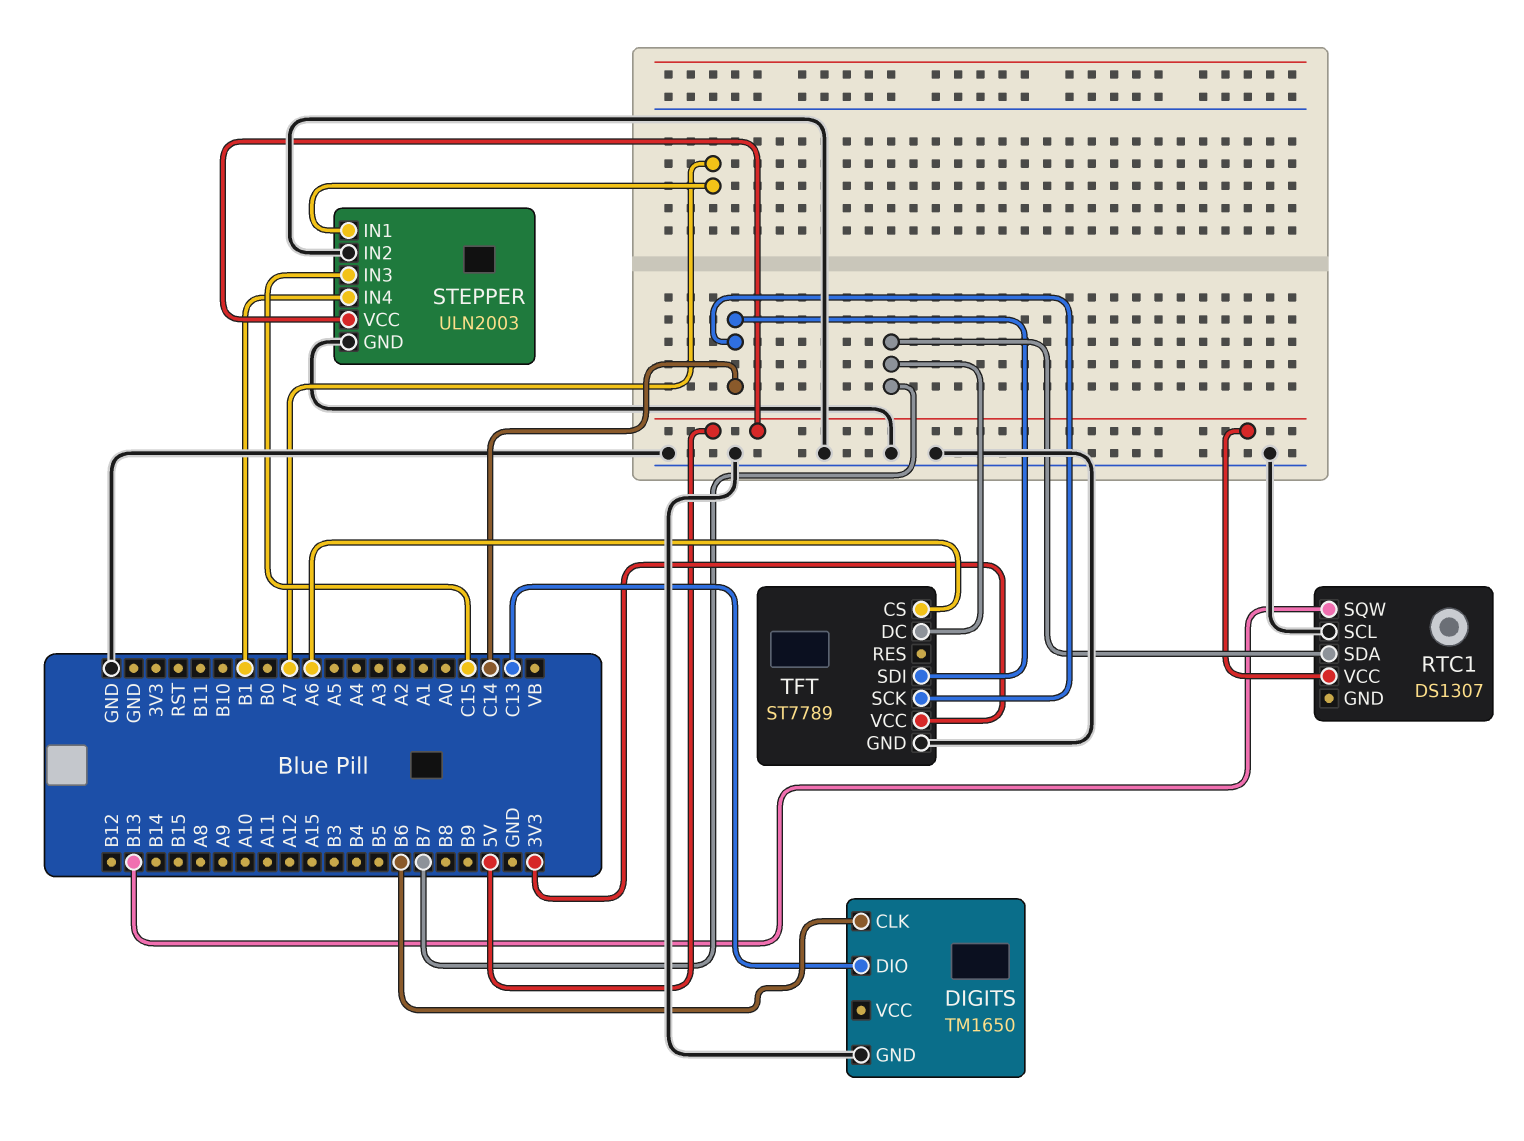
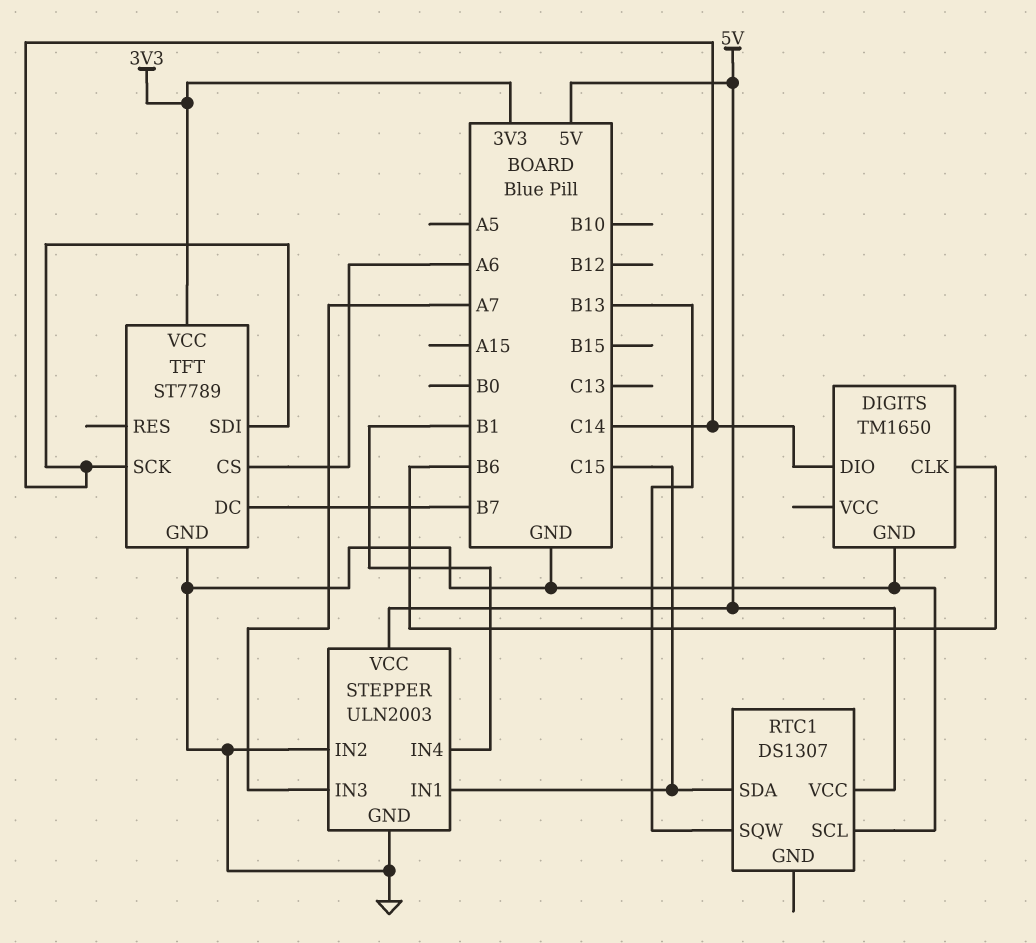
DIGITS pin DIO: C13 -> C14
RTC1 pin SDA: B7 -> C15
STEPPER pin IN1: A7 -> C15
STEPPER pin IN3: C15 -> A7

